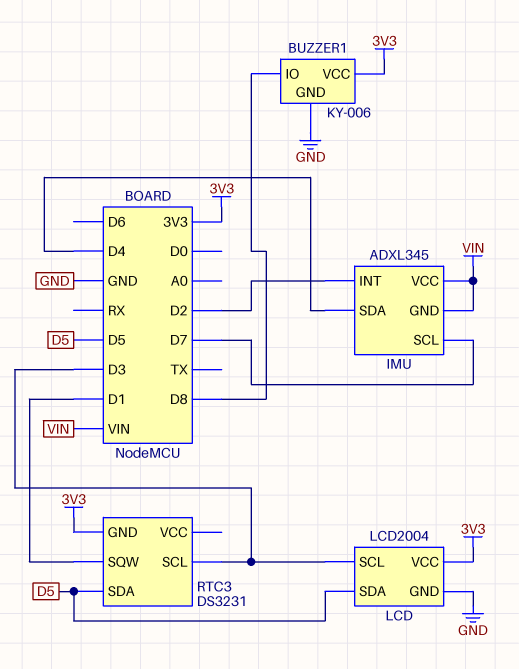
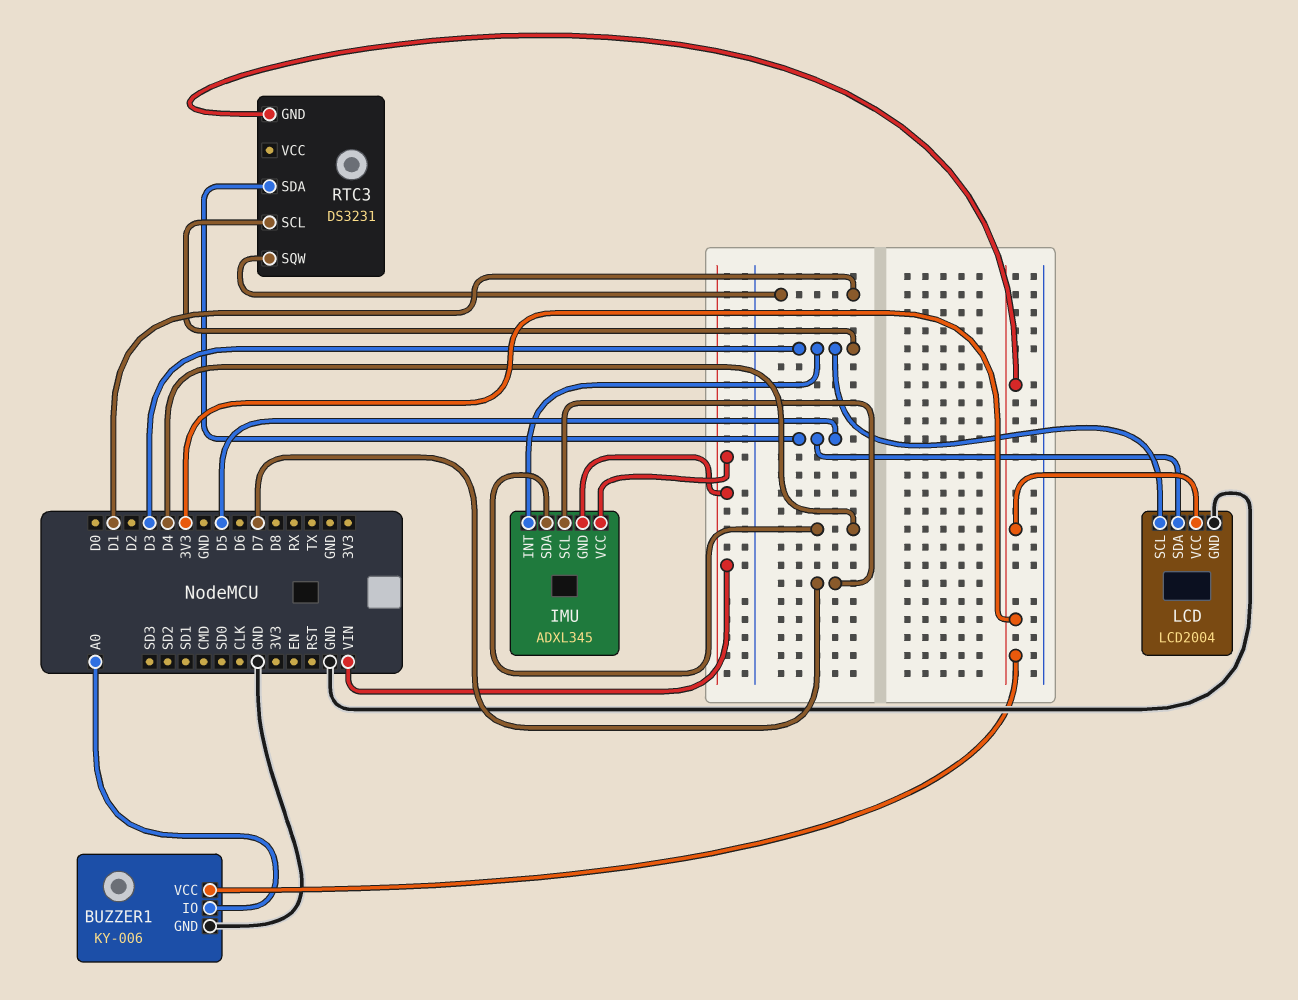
BUZZER1 pin IO: D8 -> A0
IMU pin INT: D2 -> D3

